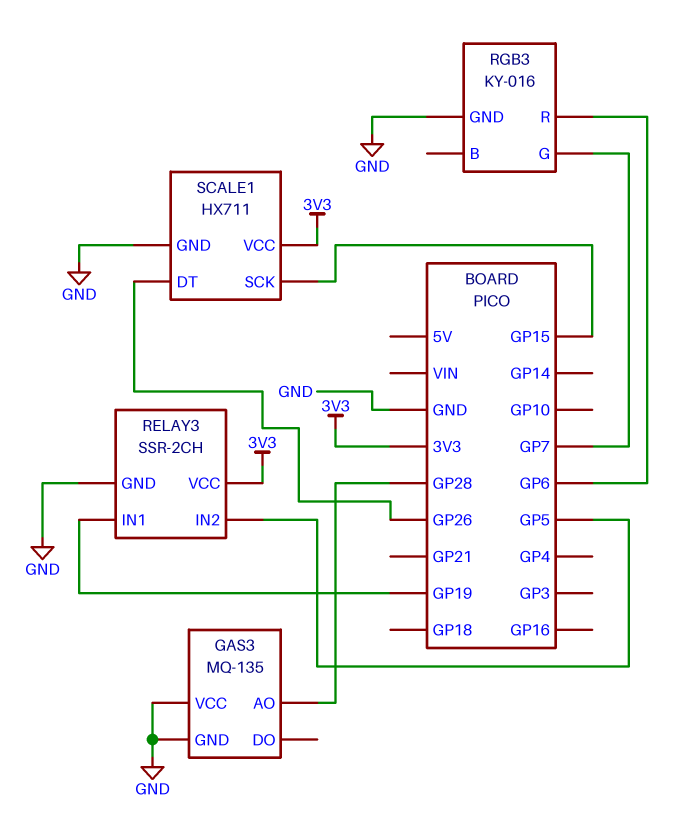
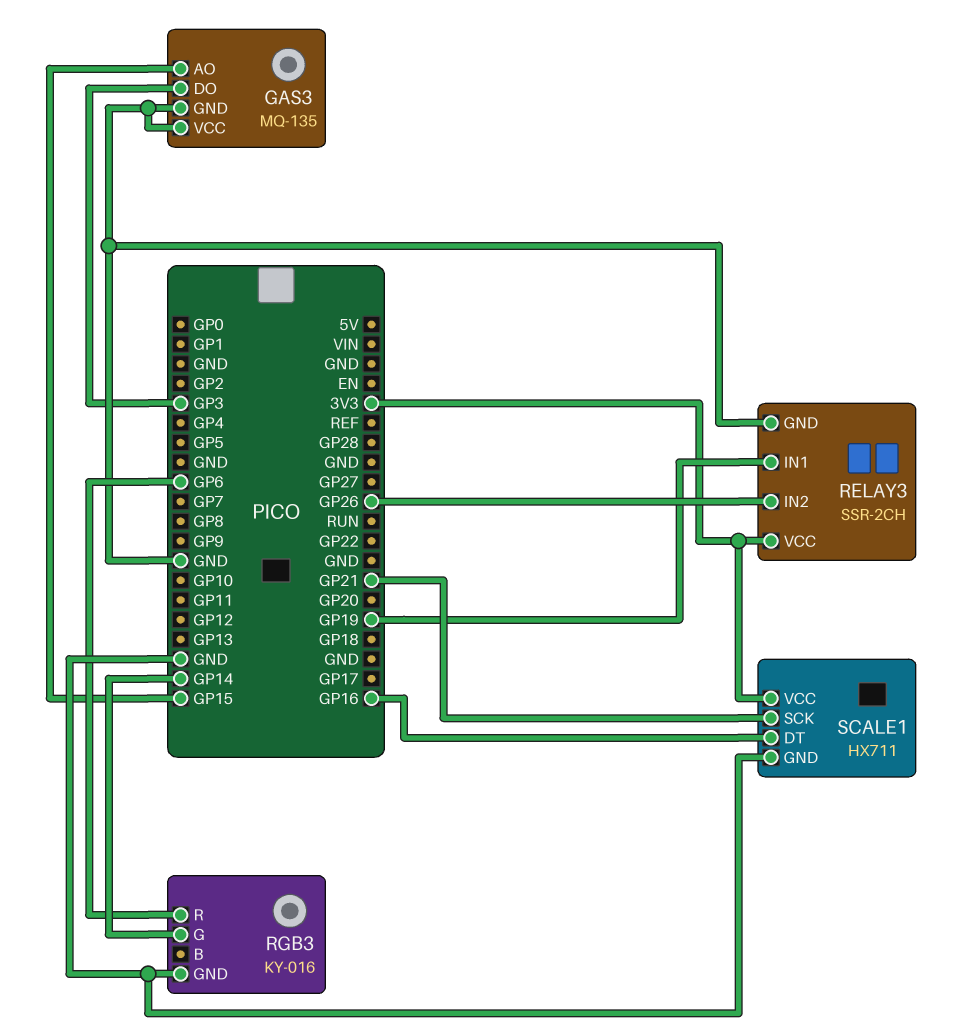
GAS3 pin AO: GP28 -> GP15
GAS3 pin DO: none -> GP3
RELAY3 pin IN2: GP5 -> GP26
RGB3 pin G: GP7 -> GP14
SCALE1 pin DT: GP26 -> GP16
SCALE1 pin SCK: GP15 -> GP21

